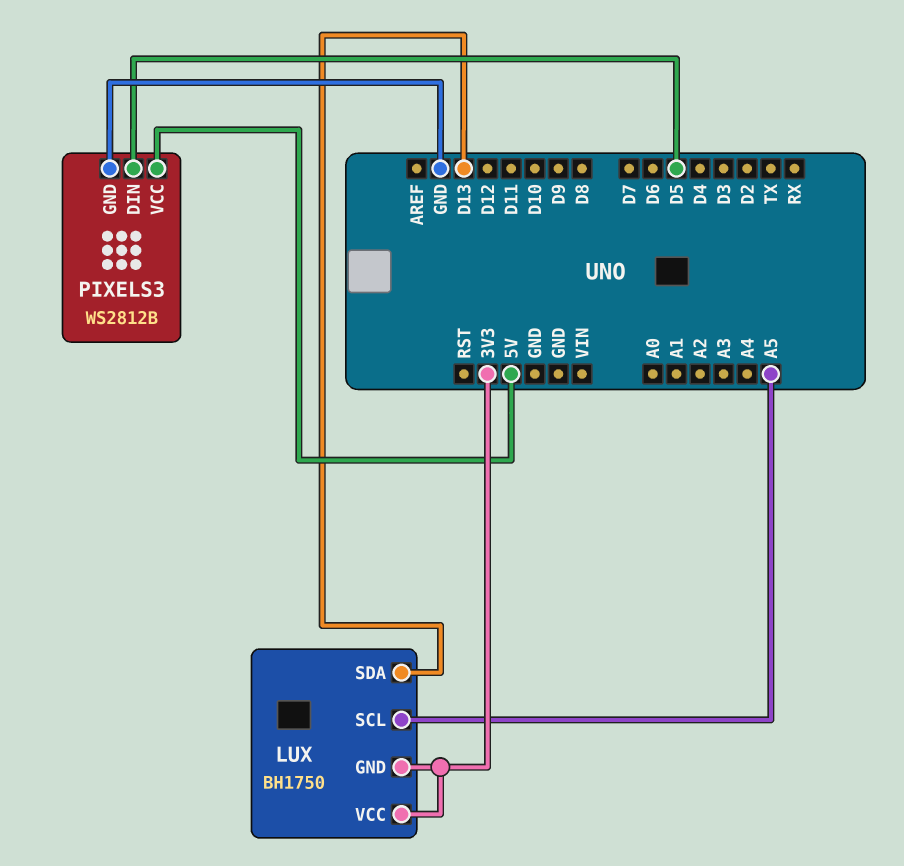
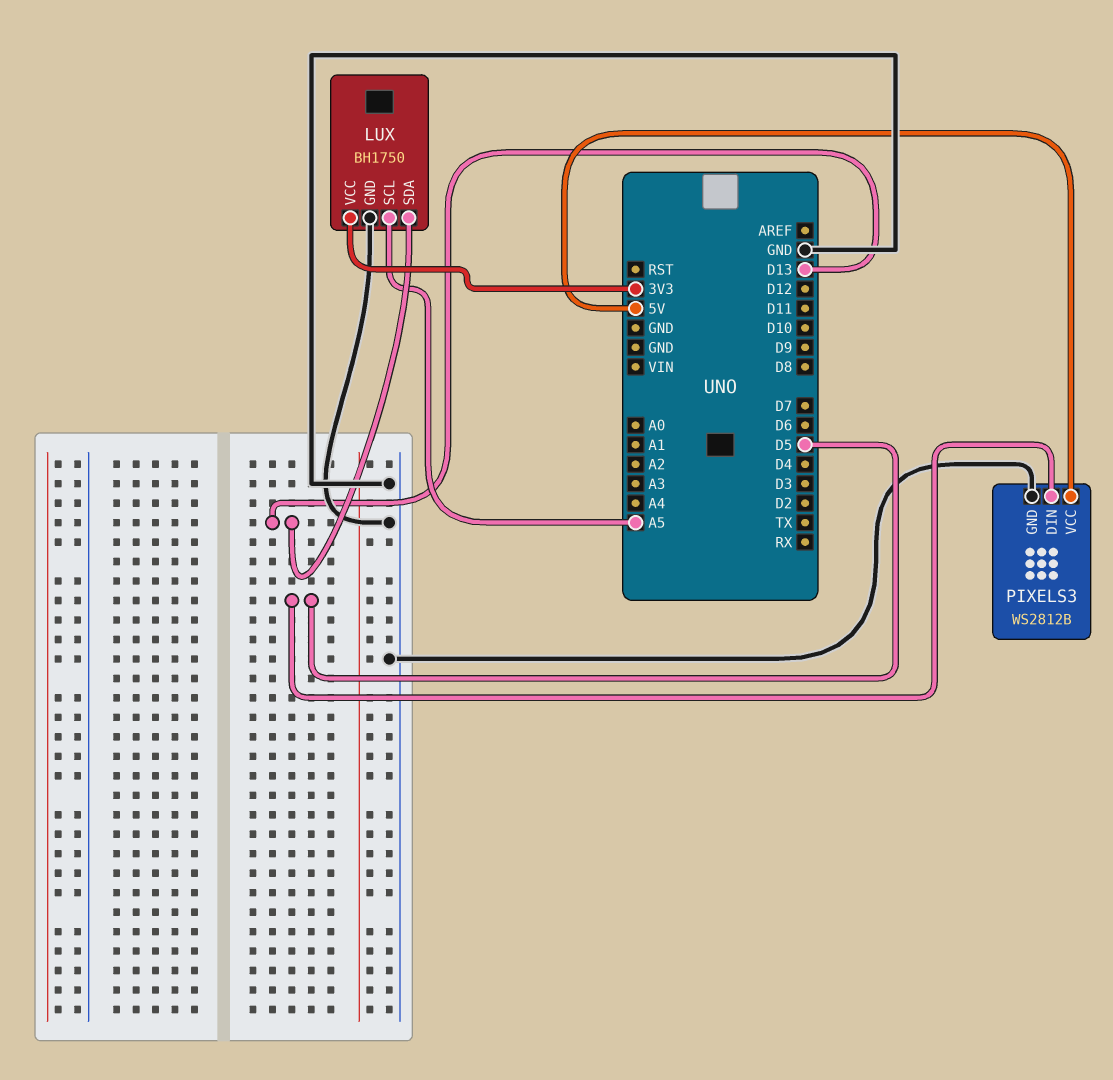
LUX pin GND: 3V3 -> GND

